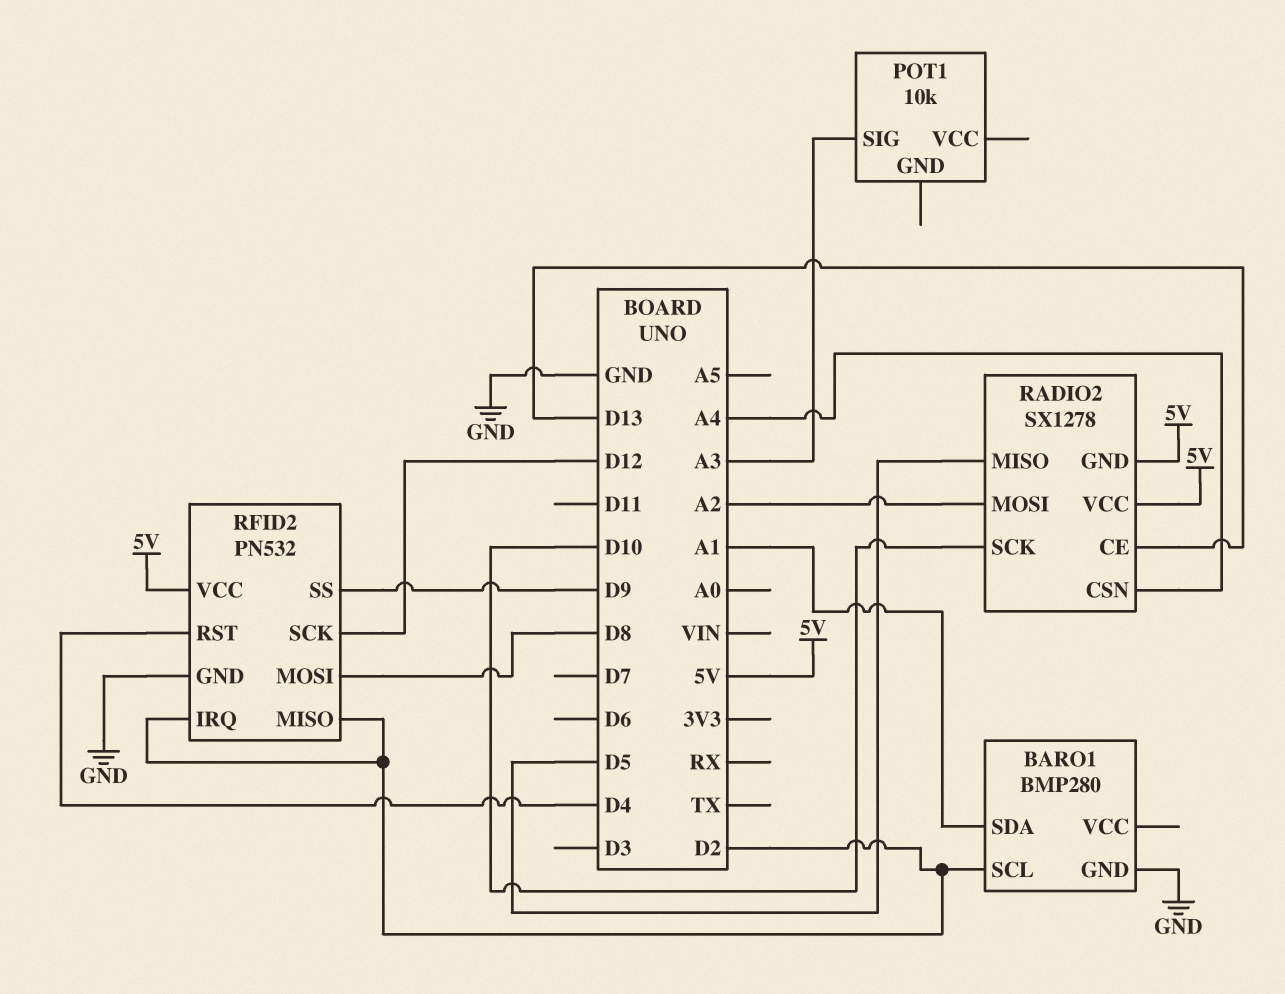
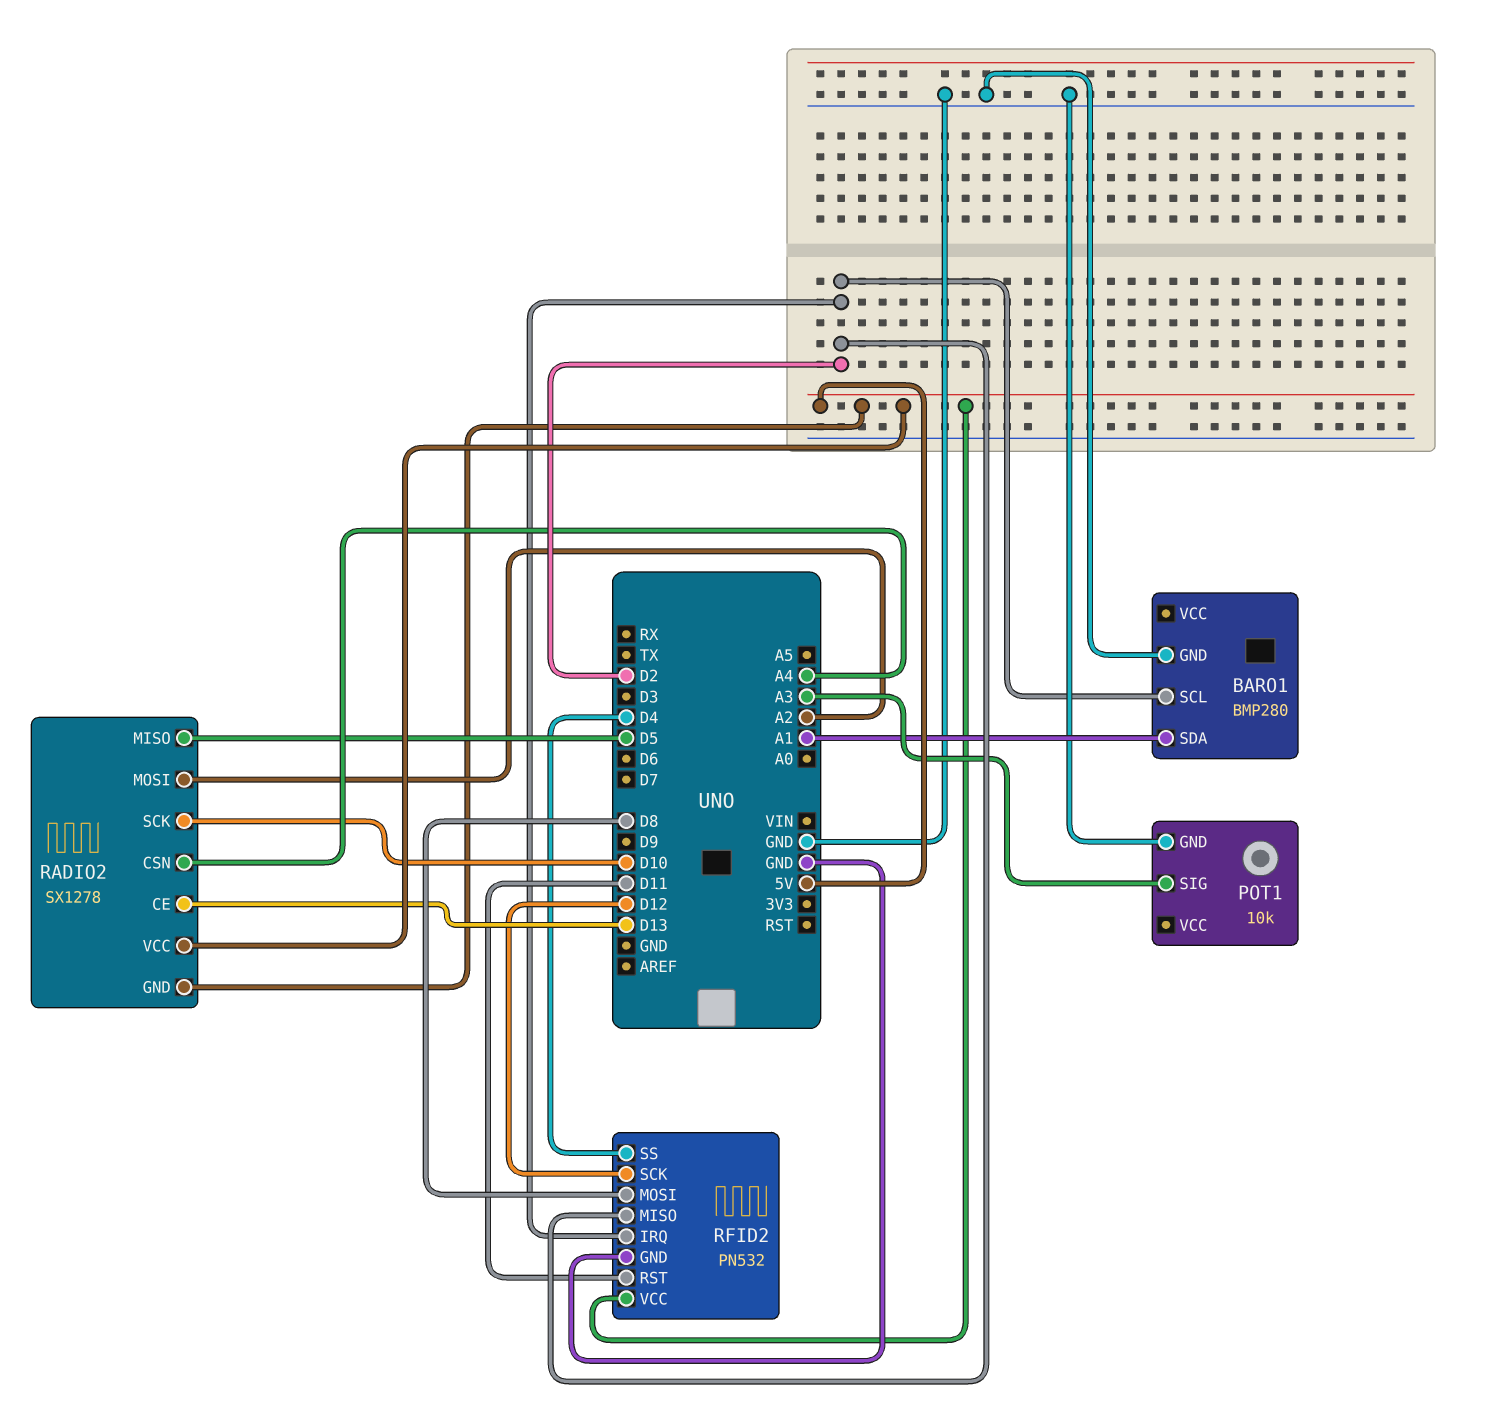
POT1 pin GND: none -> GND
RFID2 pin RST: D4 -> D11
RFID2 pin SS: D9 -> D4

